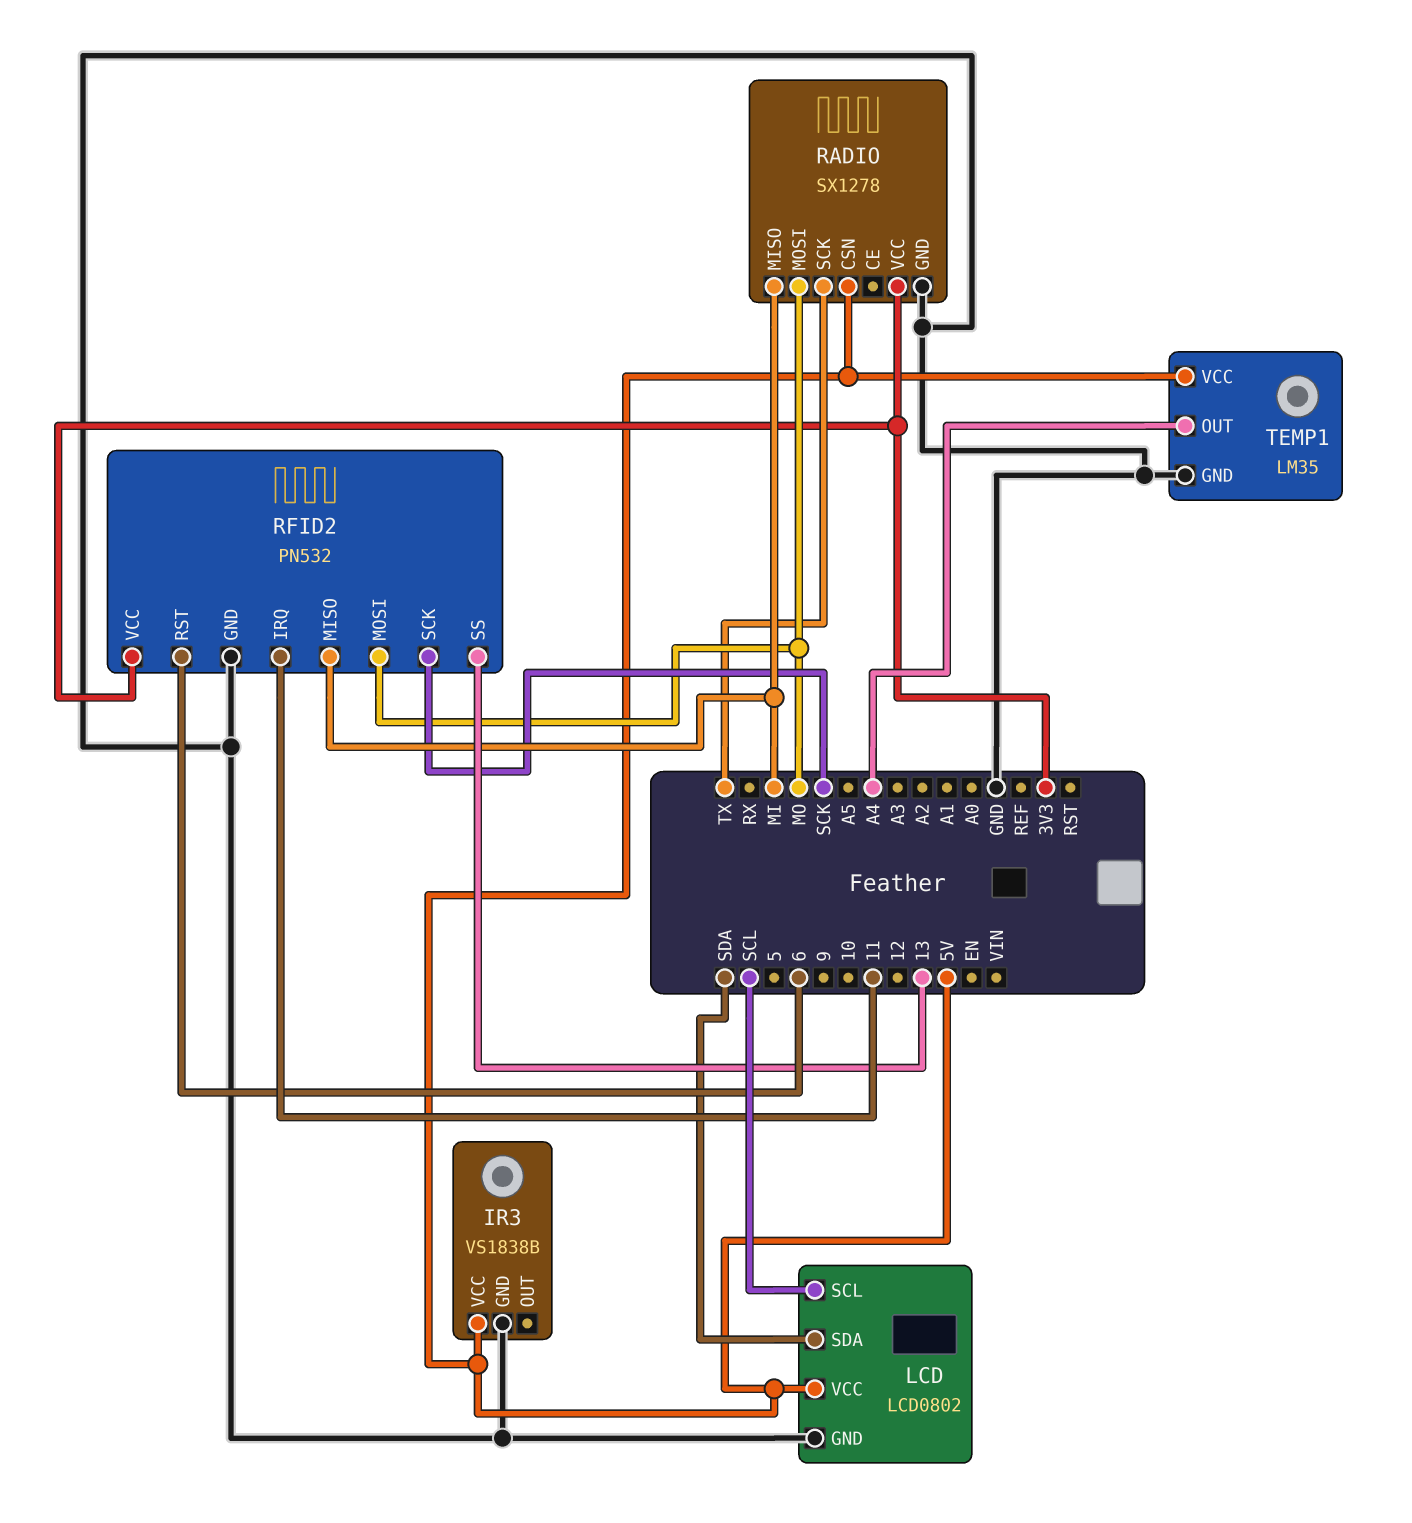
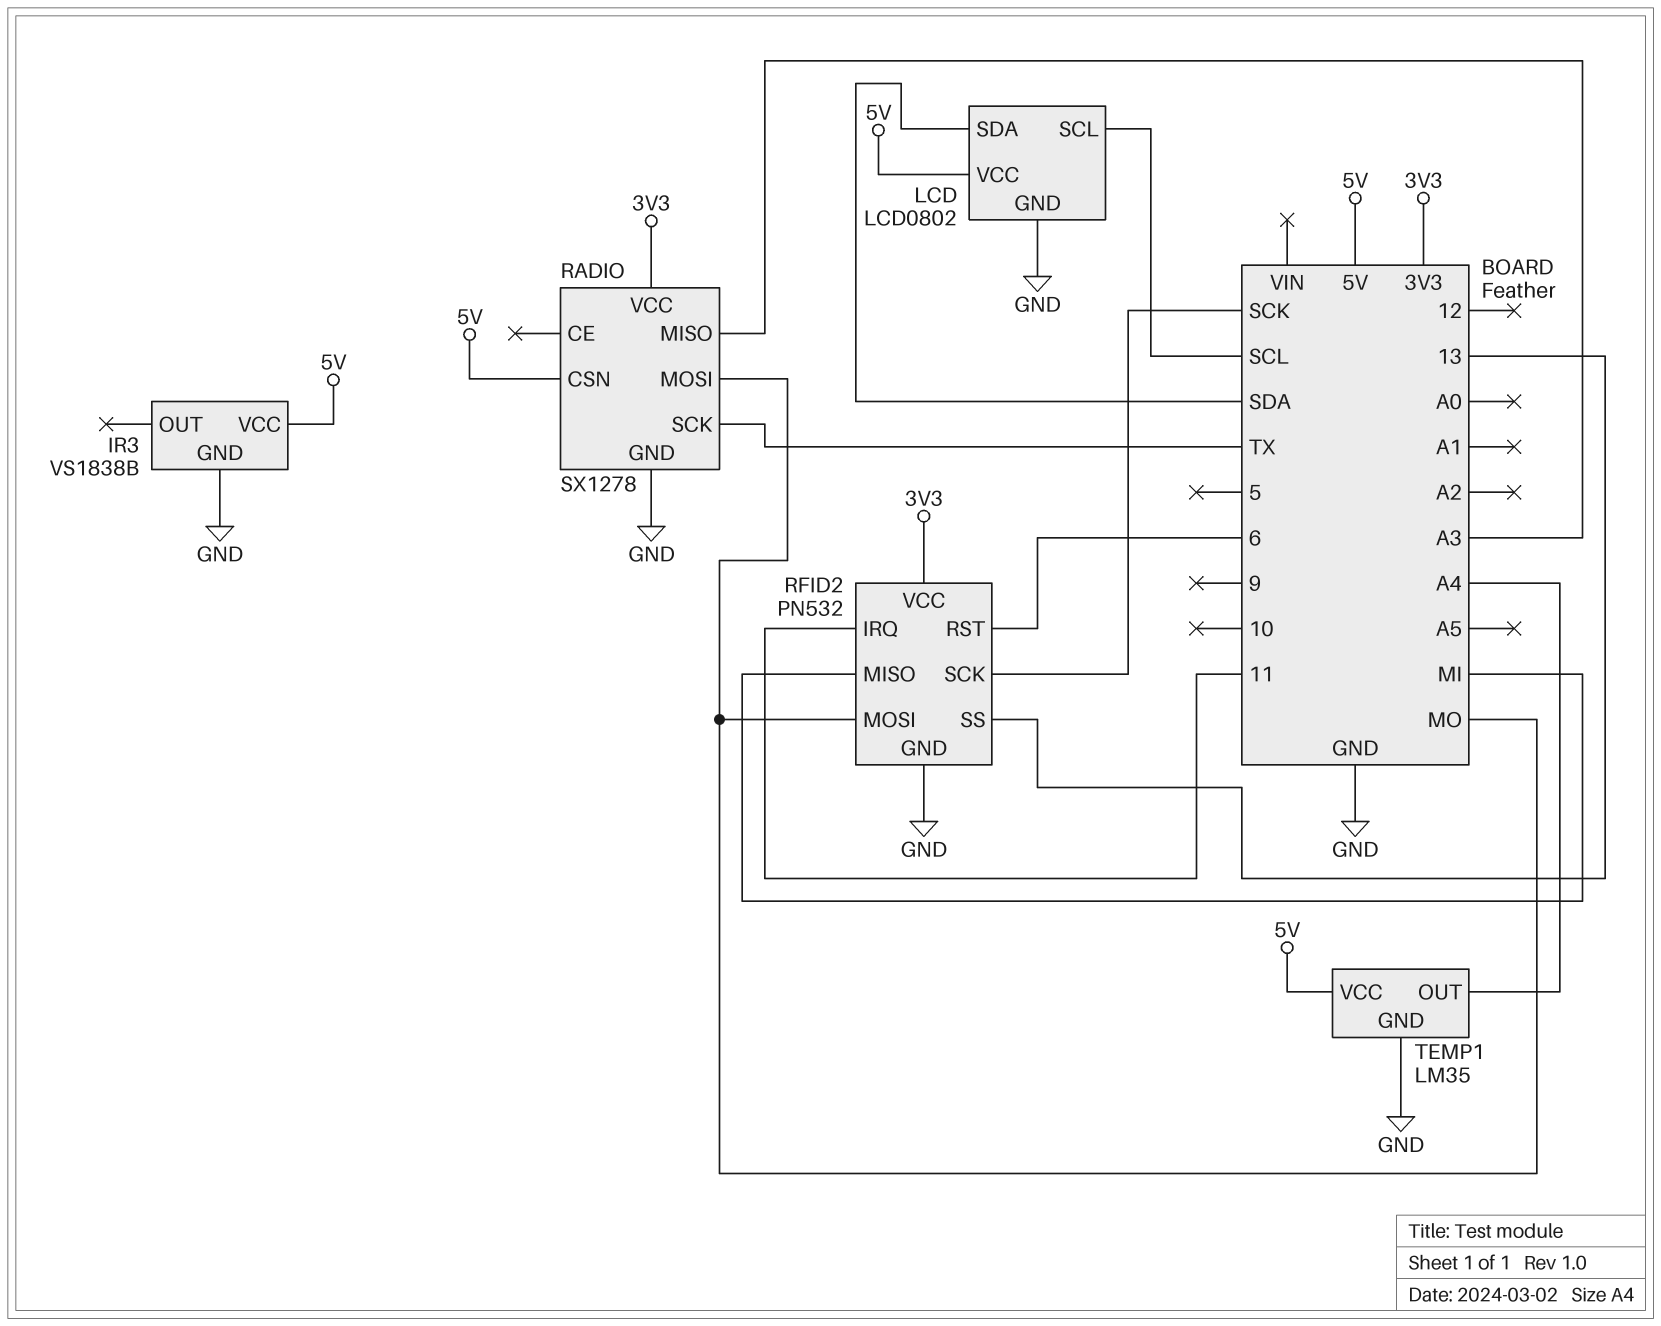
RADIO pin MISO: MI -> A3

